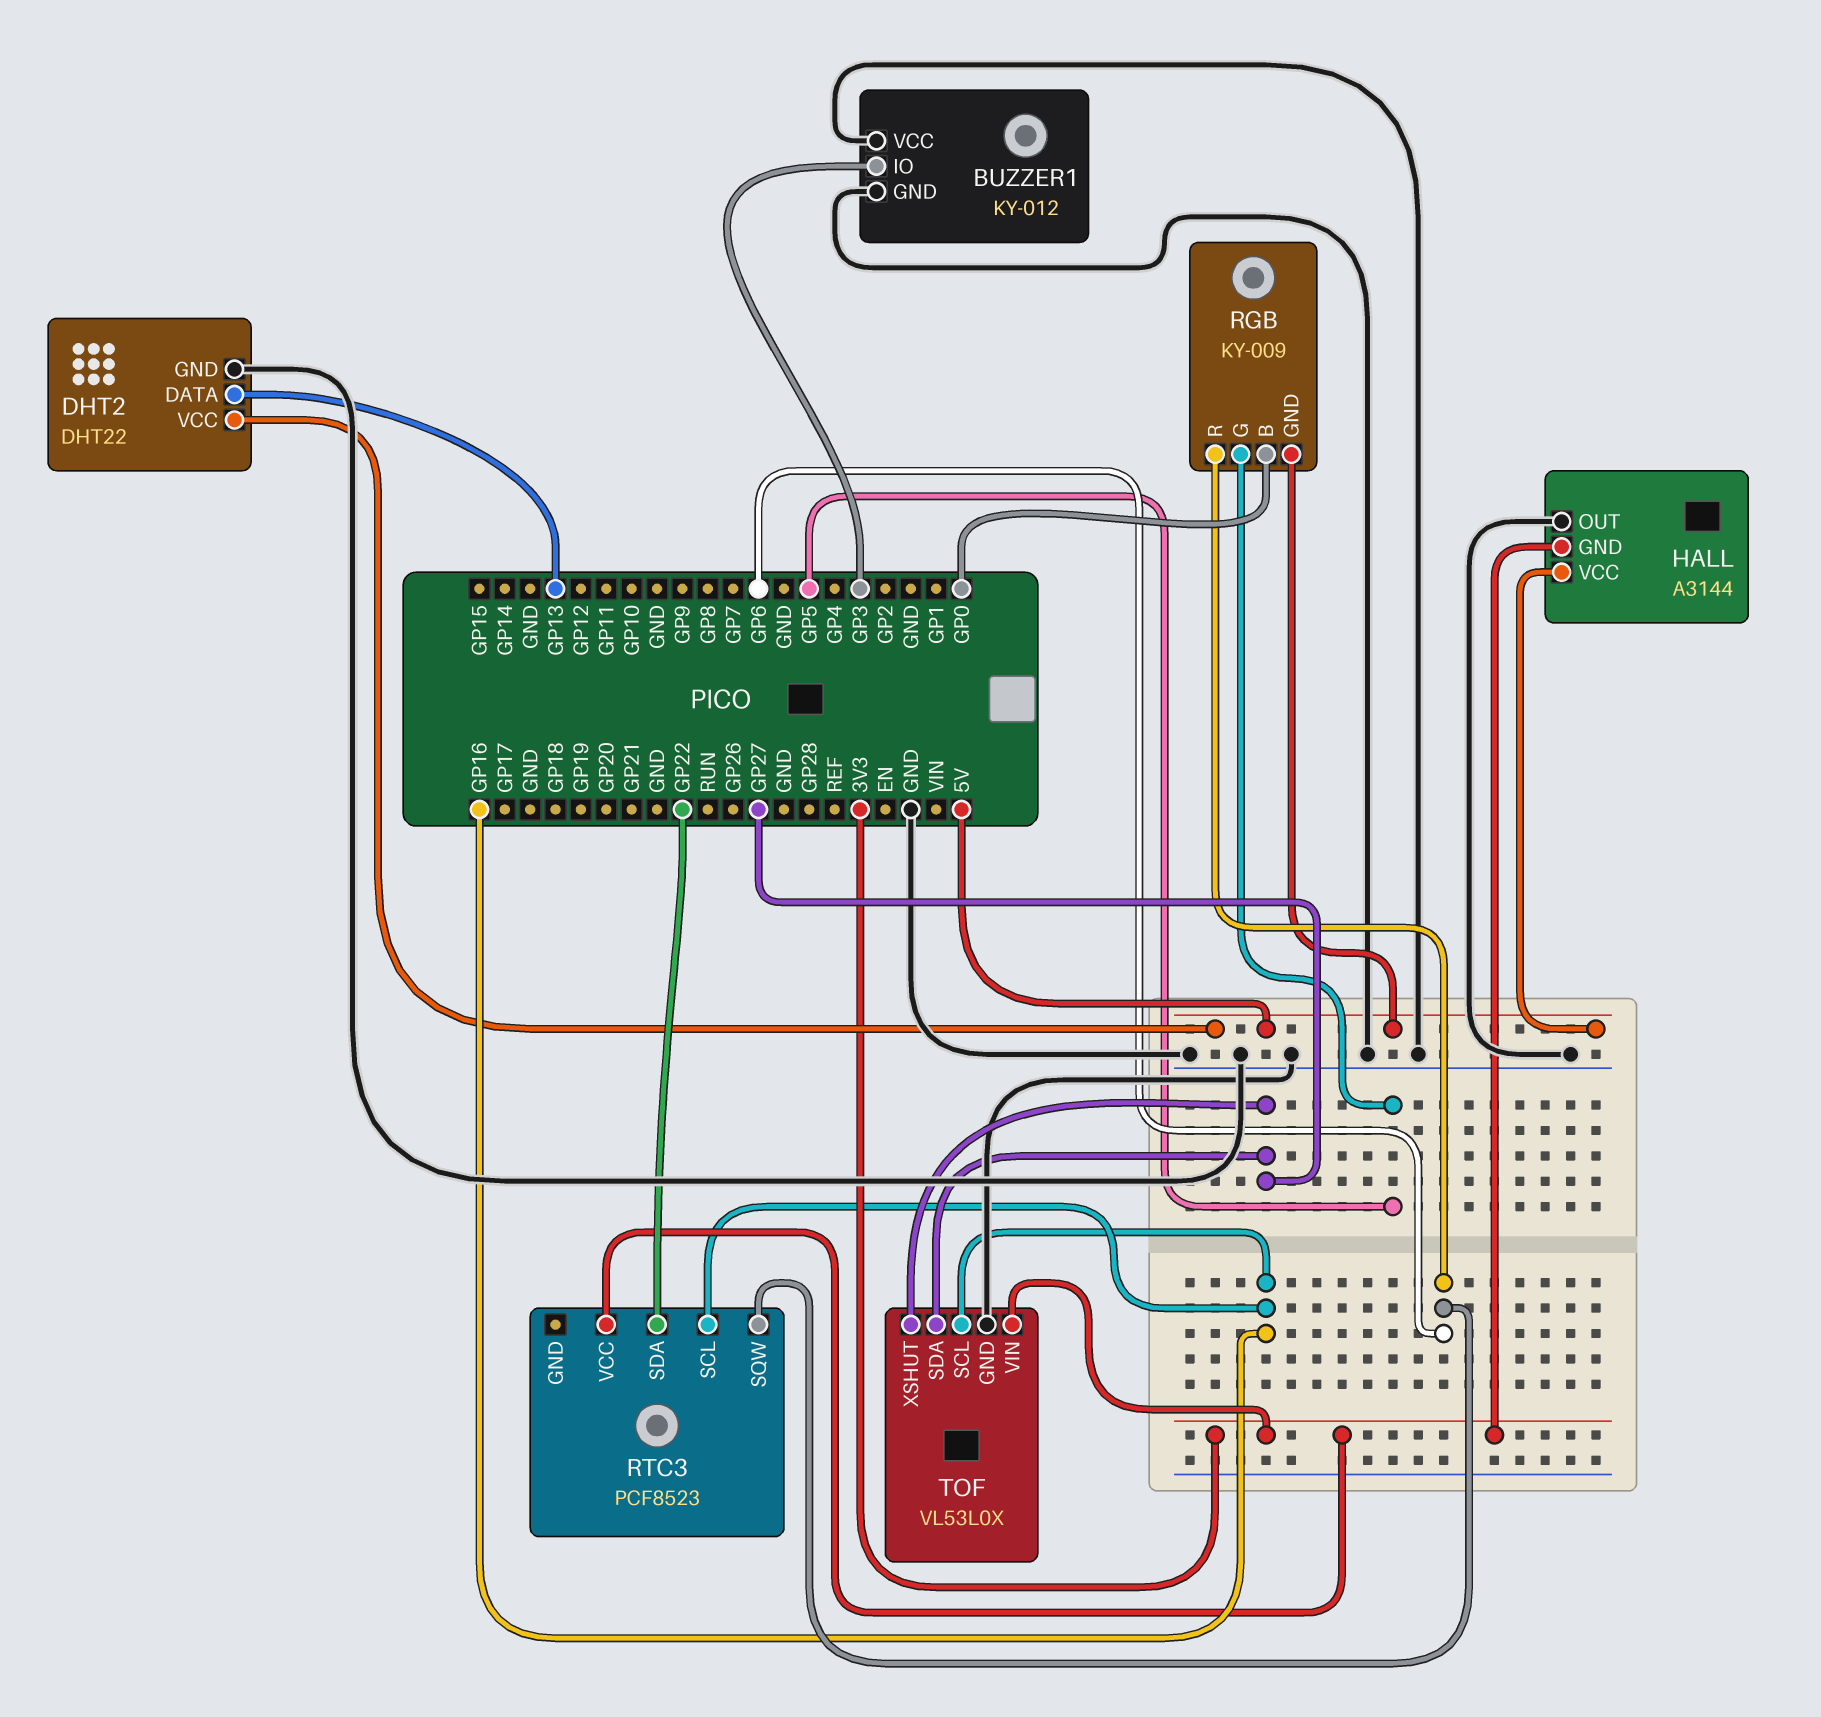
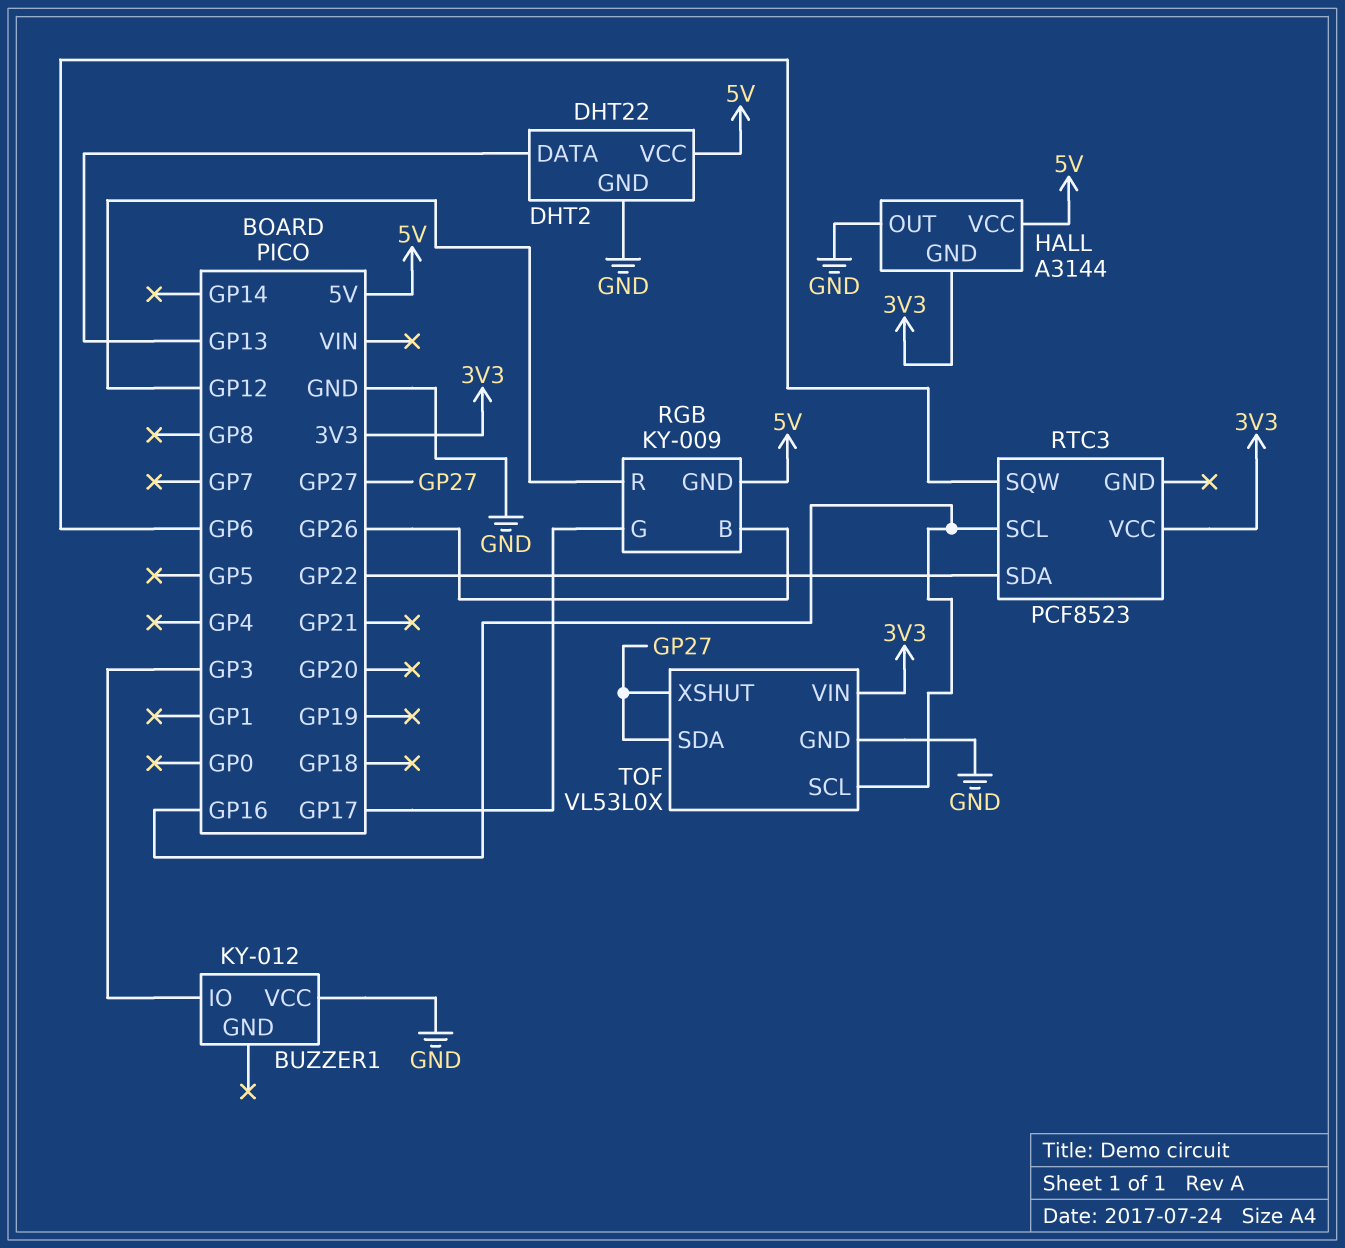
BUZZER1 pin GND: GND -> none
RGB pin B: GP0 -> GP26
RGB pin G: GP5 -> GP17
RGB pin R: GP6 -> GP12

